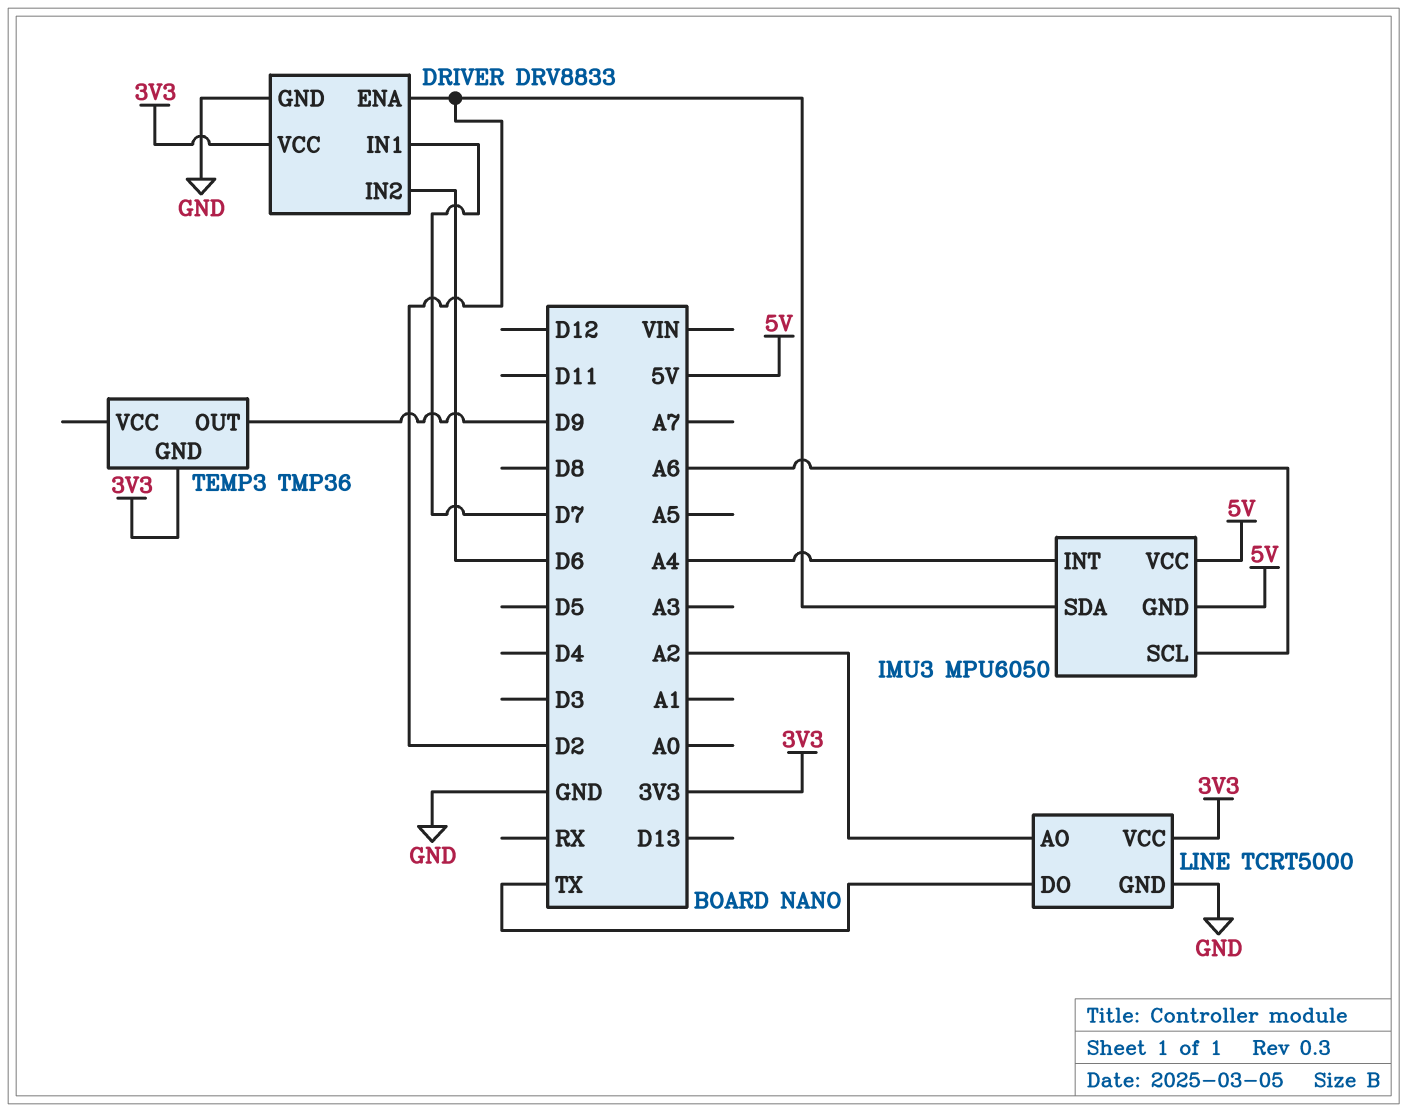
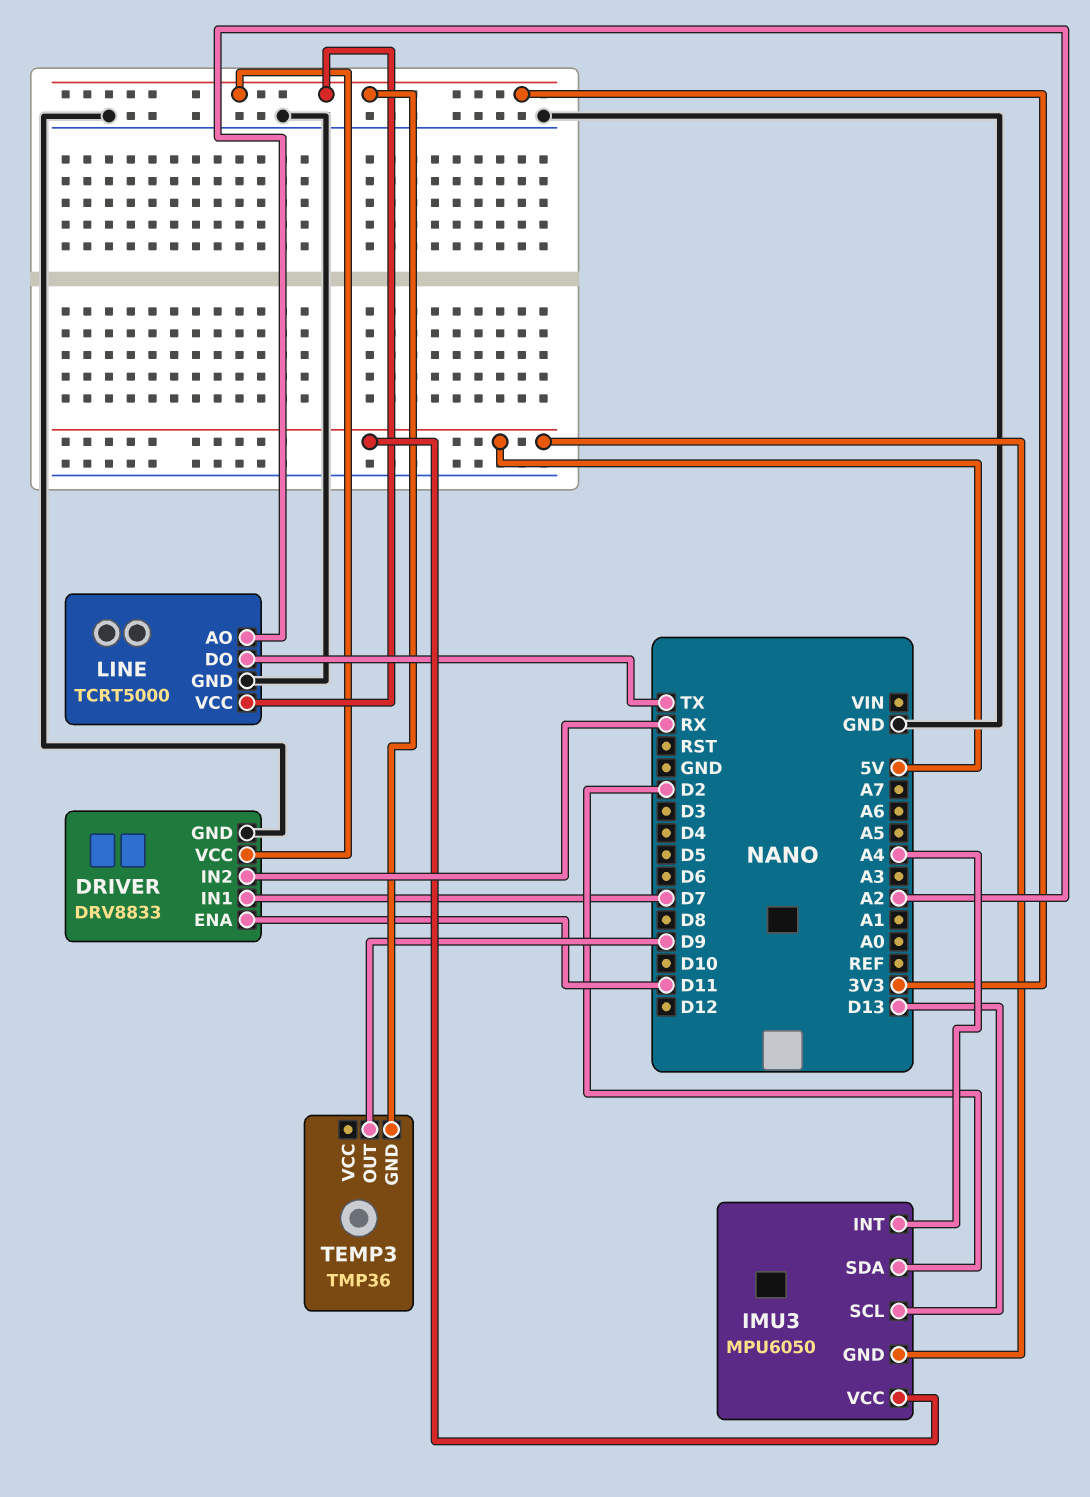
DRIVER pin ENA: D2 -> D11
DRIVER pin IN2: D6 -> RX
IMU3 pin SCL: A6 -> D13

